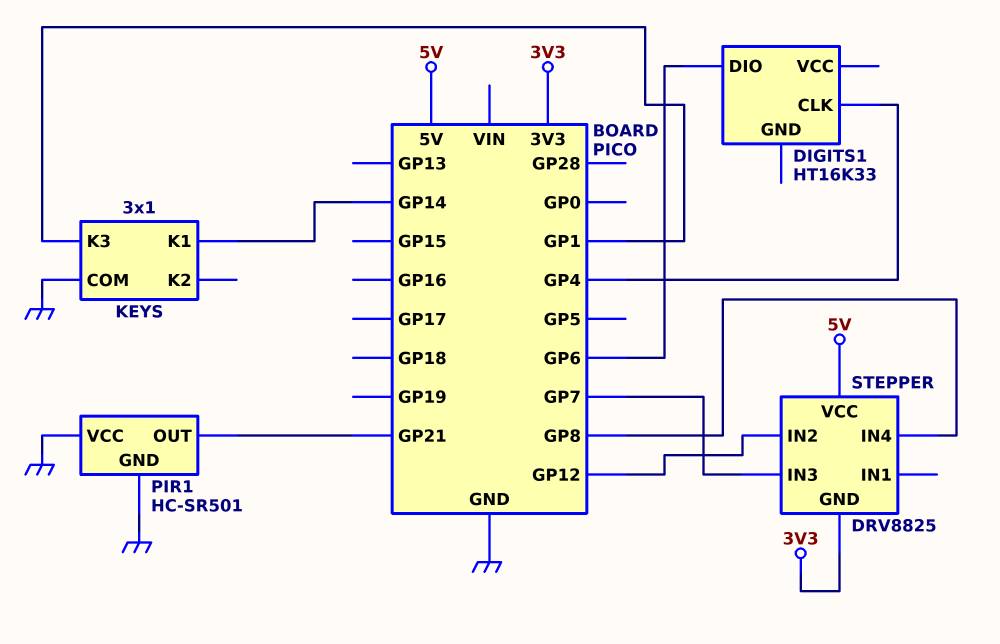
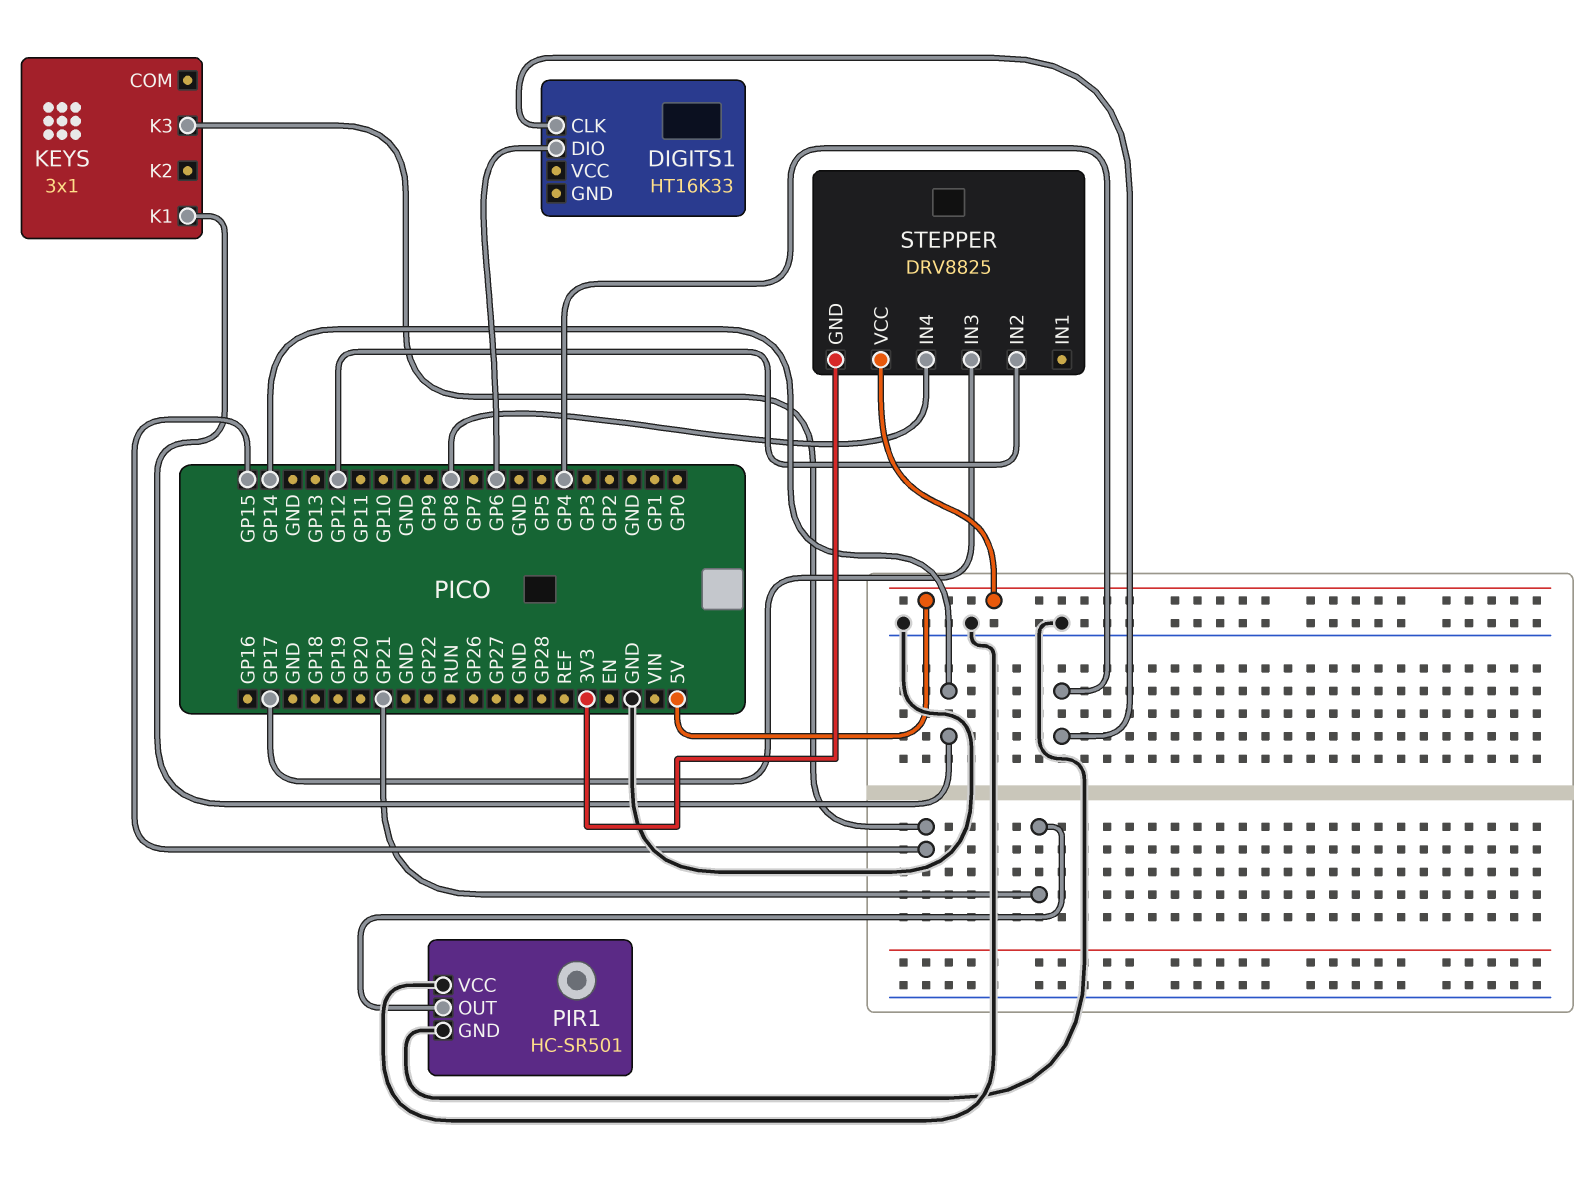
KEYS pin COM: GND -> none
KEYS pin K3: GP1 -> GP15
STEPPER pin IN3: GP7 -> GP17

